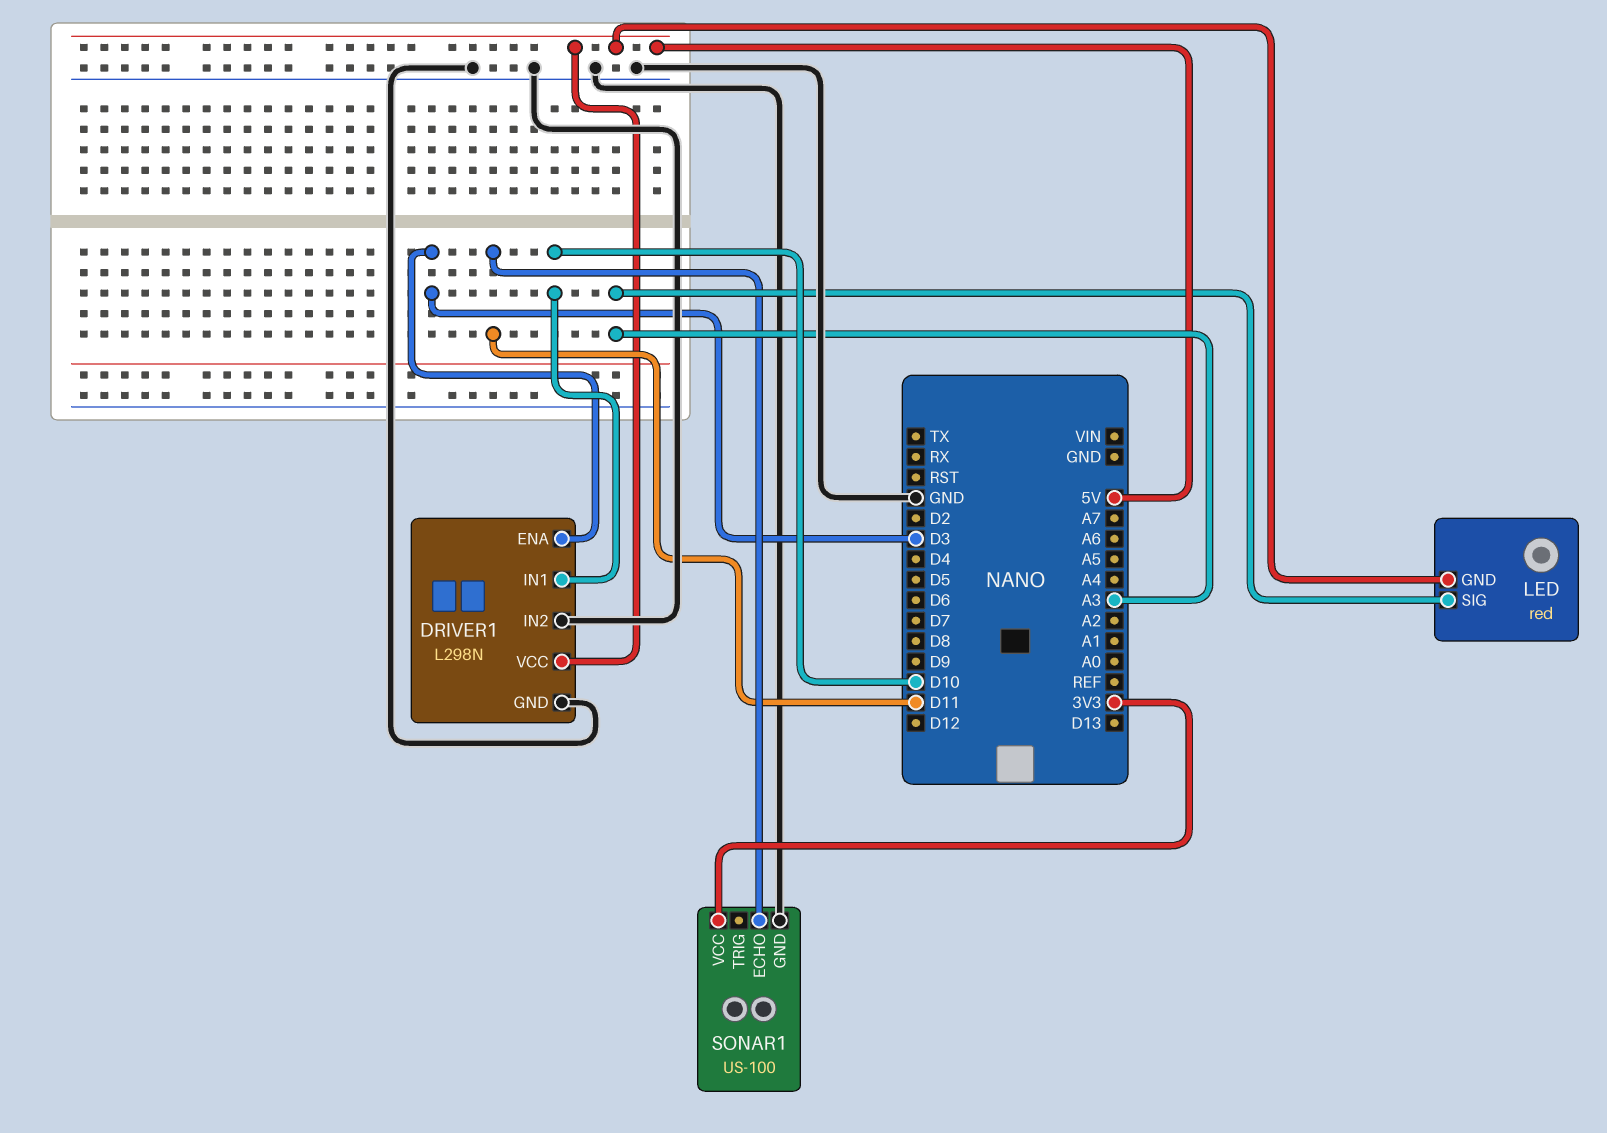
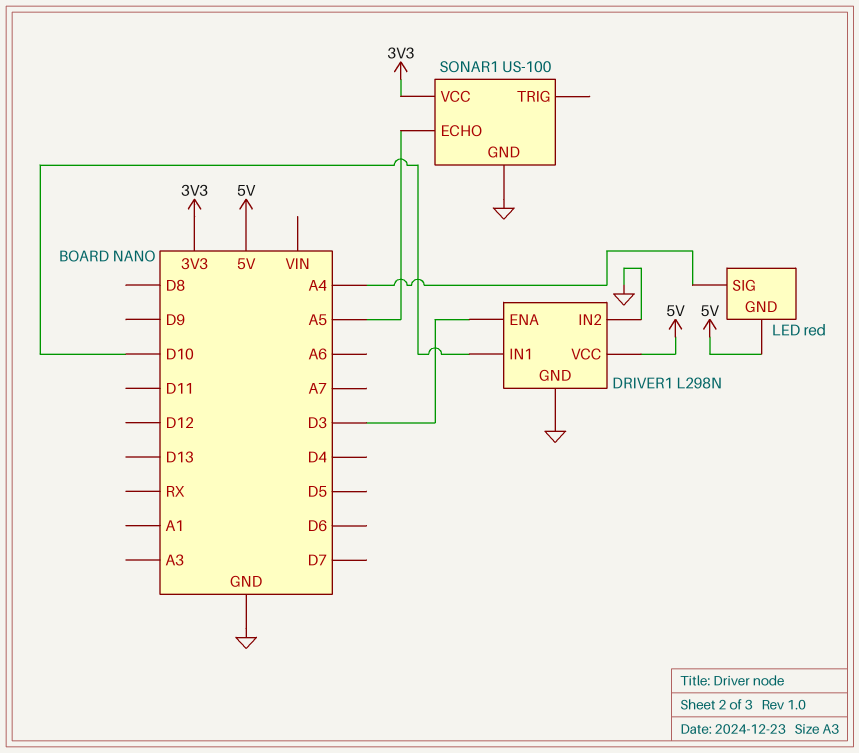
LED pin SIG: A3 -> A4
SONAR1 pin ECHO: D11 -> A5

